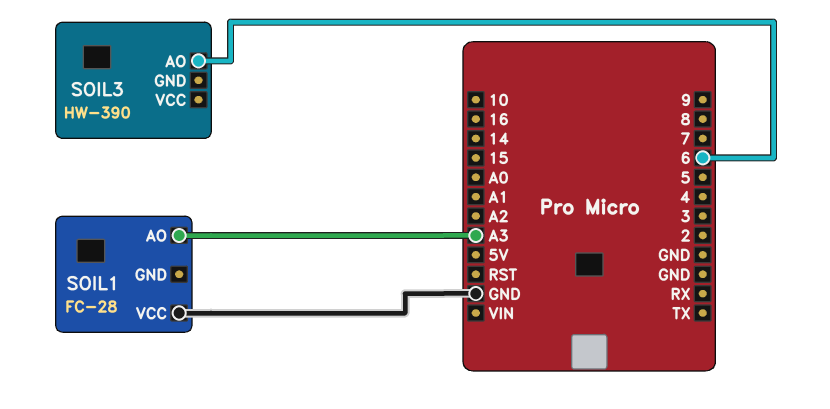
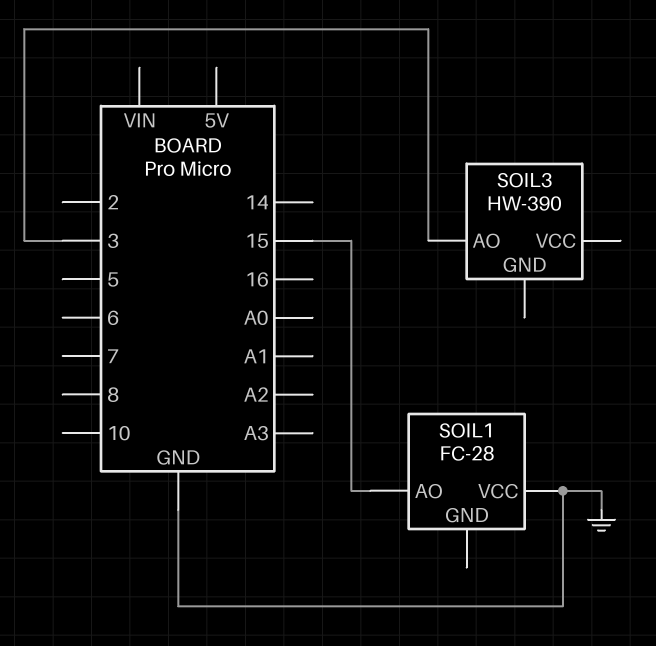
SOIL1 pin AO: A3 -> 15
SOIL3 pin AO: 6 -> 3

